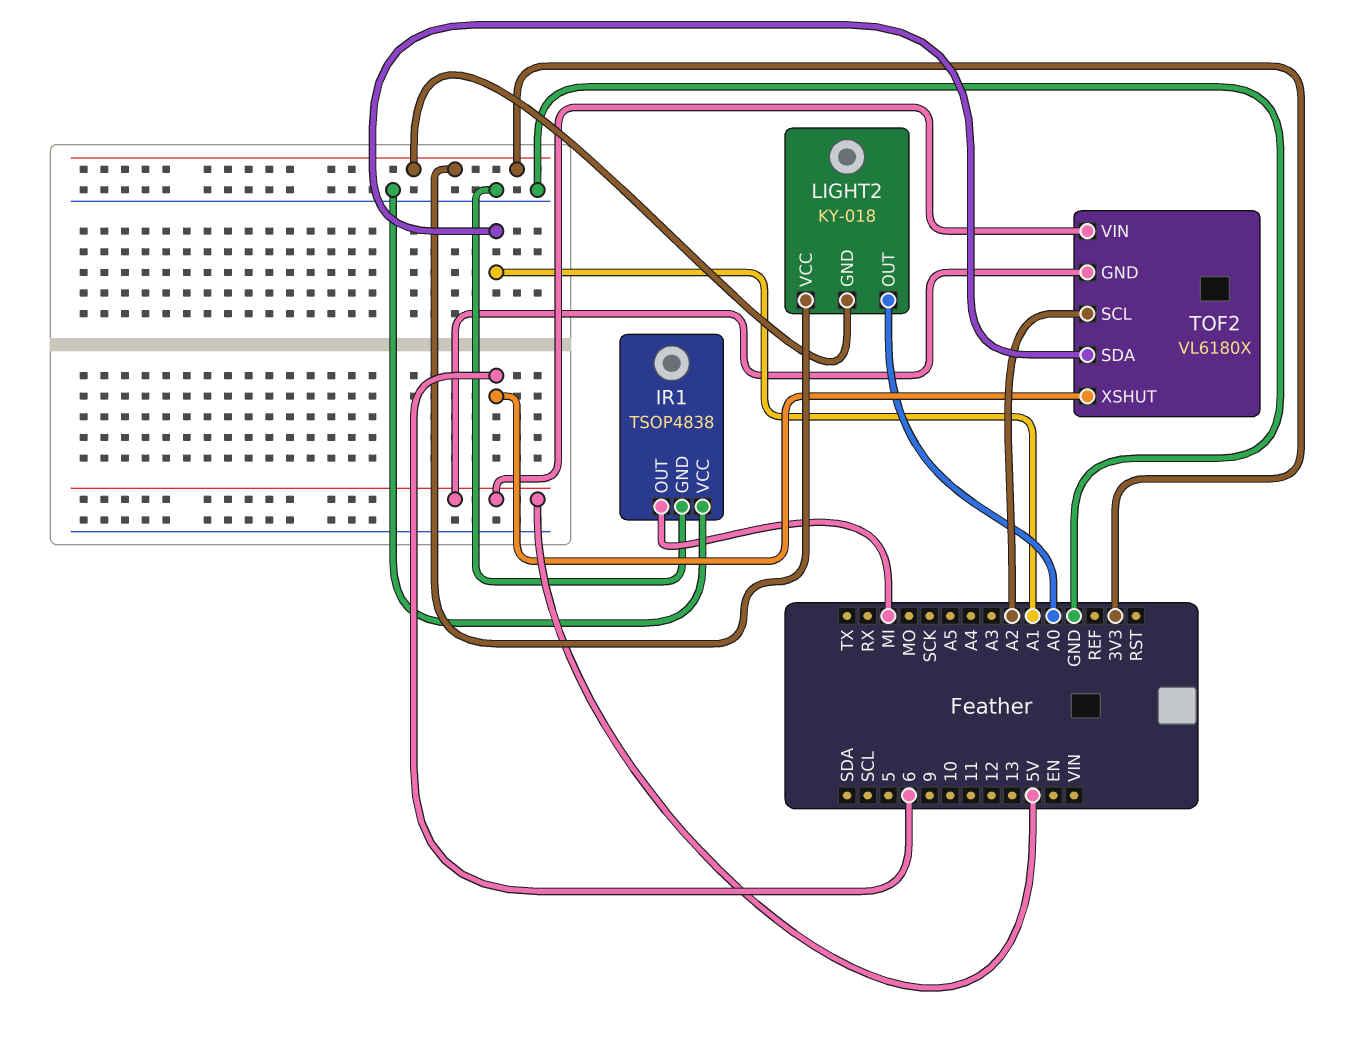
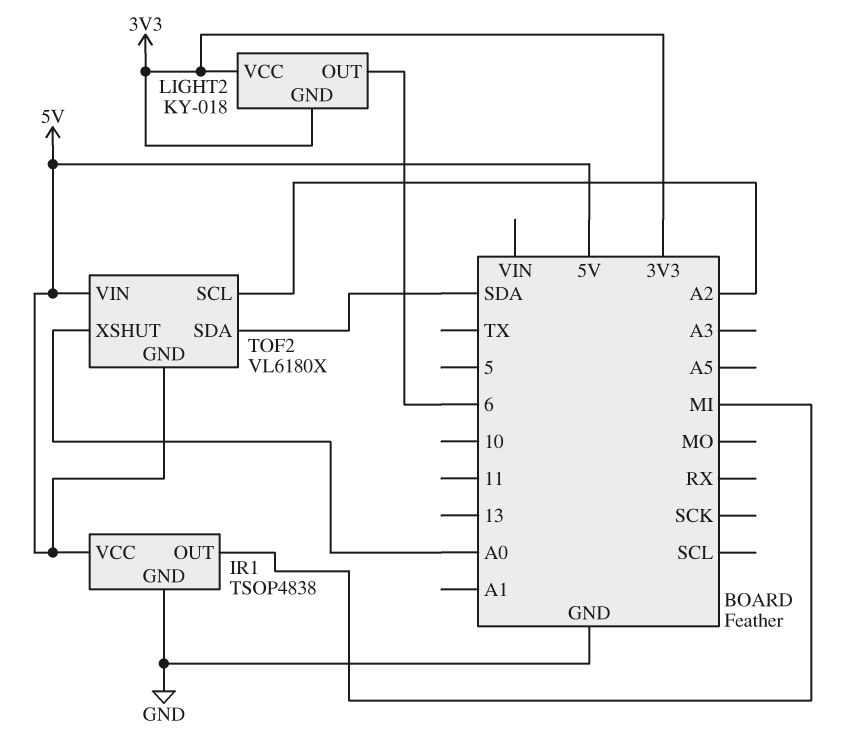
IR1 pin VCC: GND -> 5V
LIGHT2 pin OUT: A0 -> 6
TOF2 pin SDA: A1 -> SDA
TOF2 pin XSHUT: 6 -> A0

